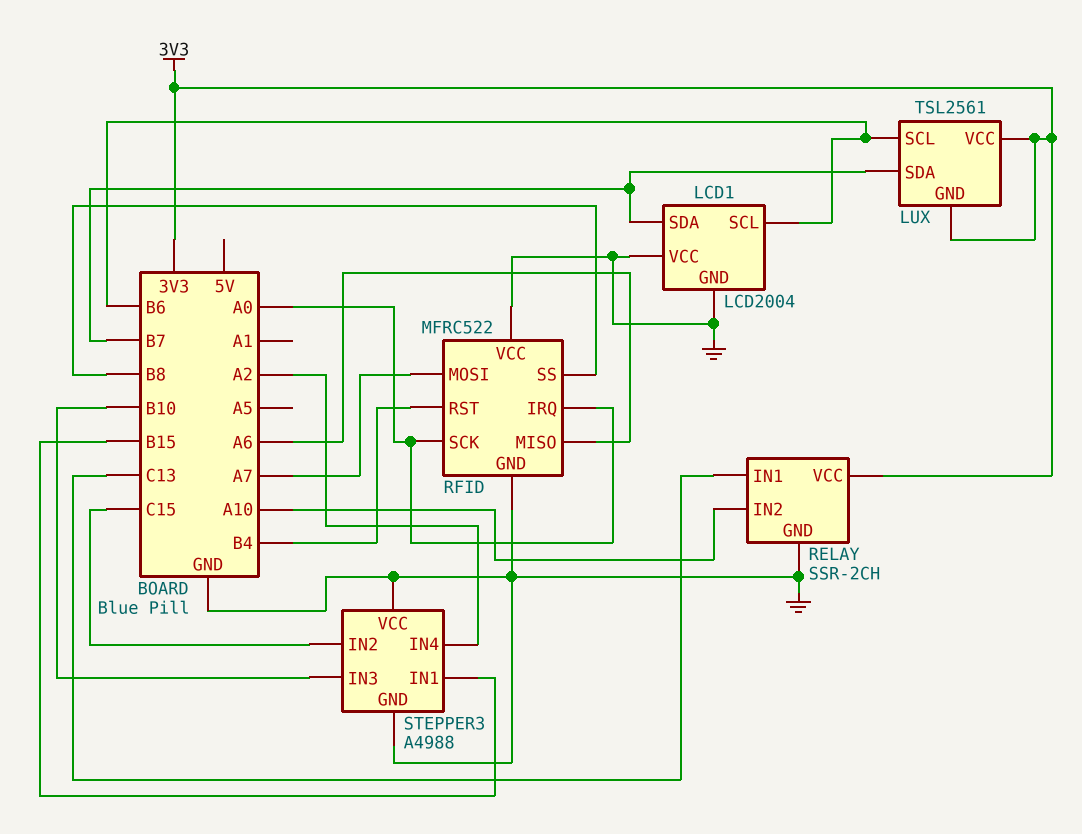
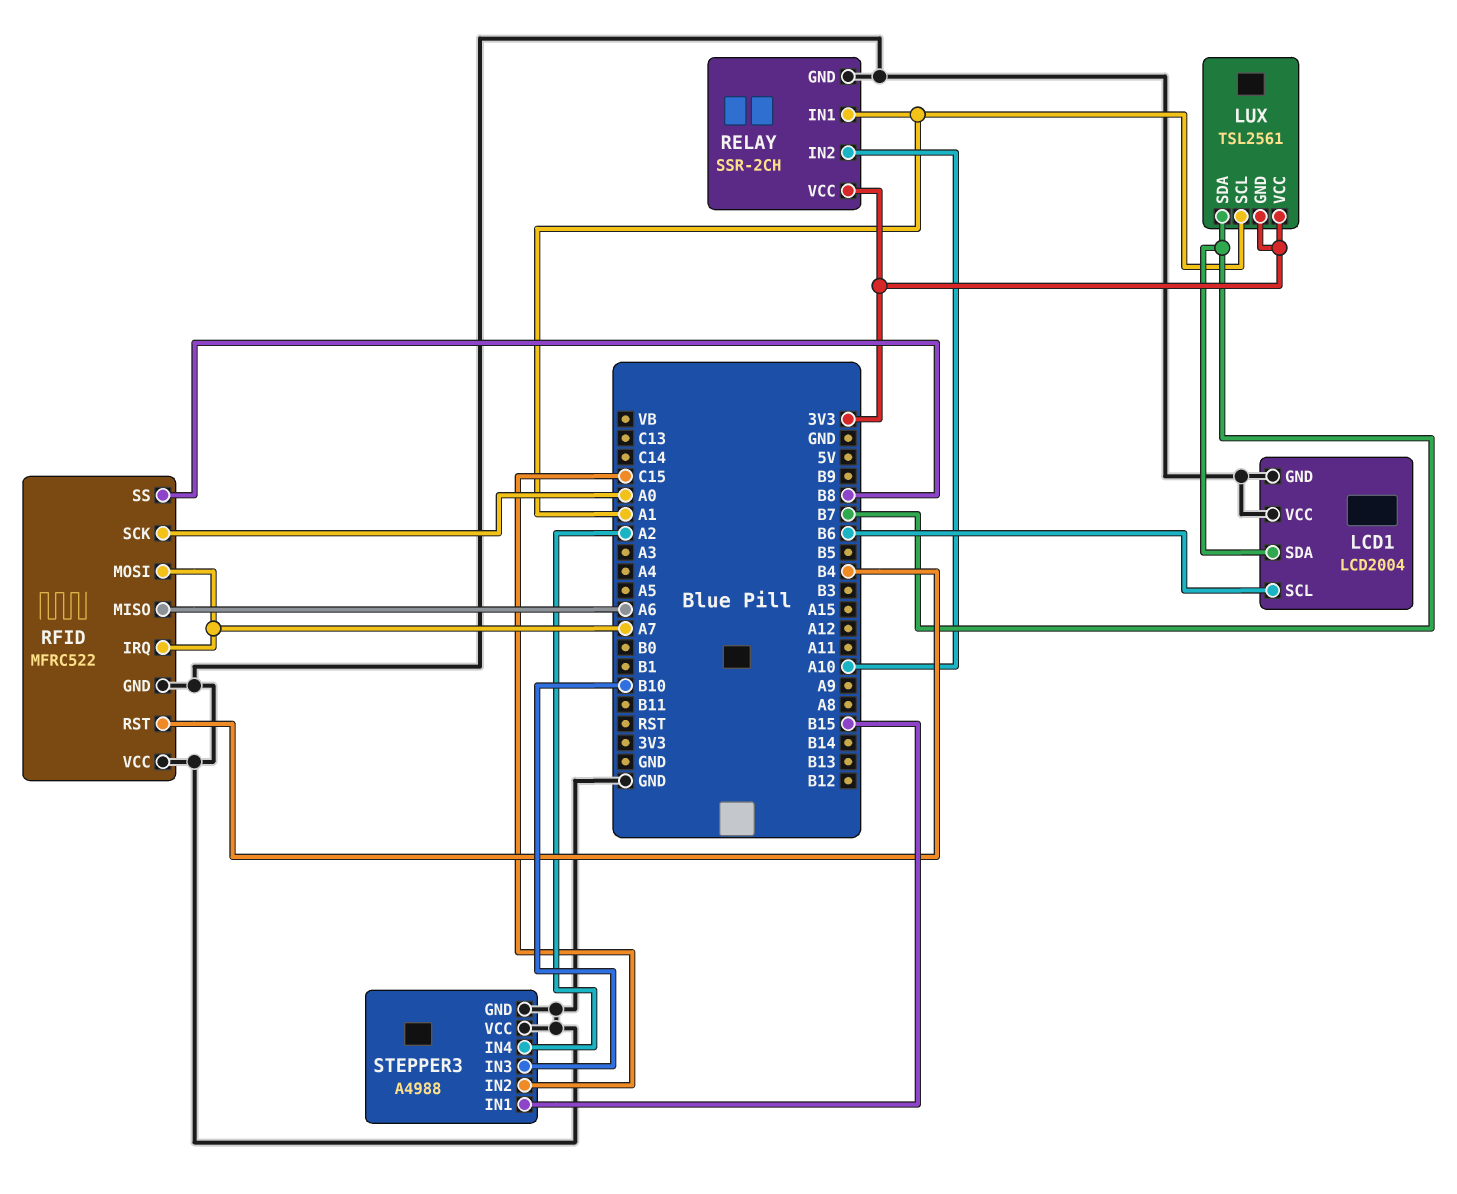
LUX pin SCL: B6 -> A1
RELAY pin IN1: C13 -> A1
RFID pin IRQ: A0 -> A7

